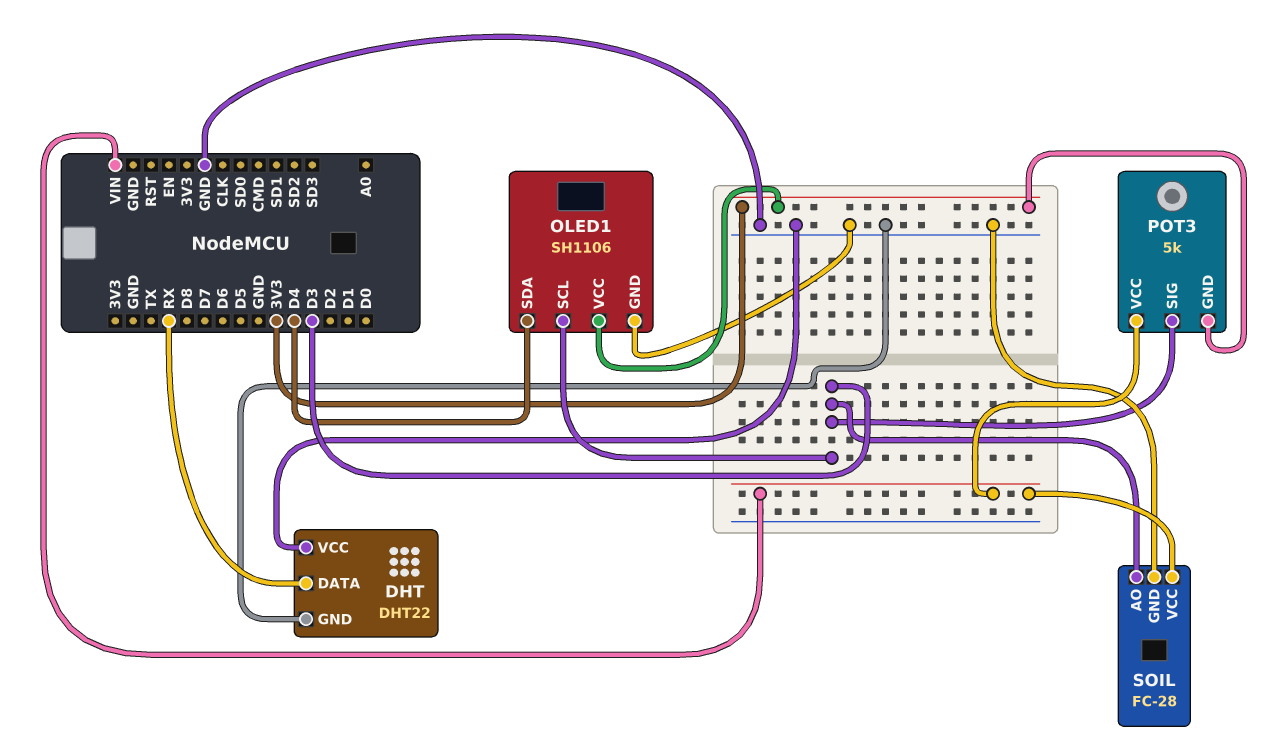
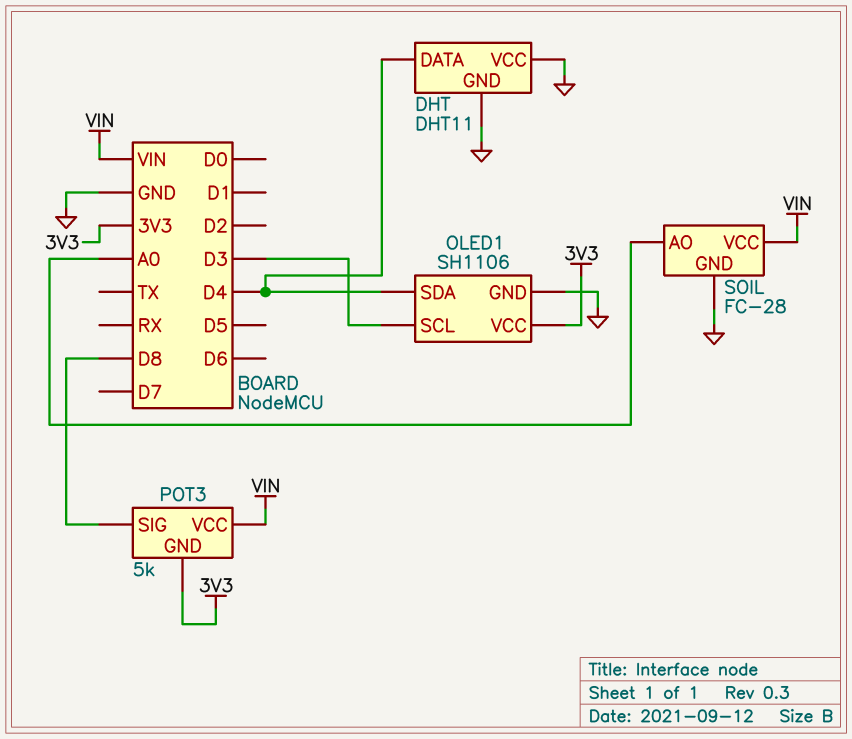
DHT: DHT22 -> DHT11
DHT pin DATA: RX -> D4
POT3 pin SIG: D3 -> D8
SOIL pin AO: D3 -> A0

